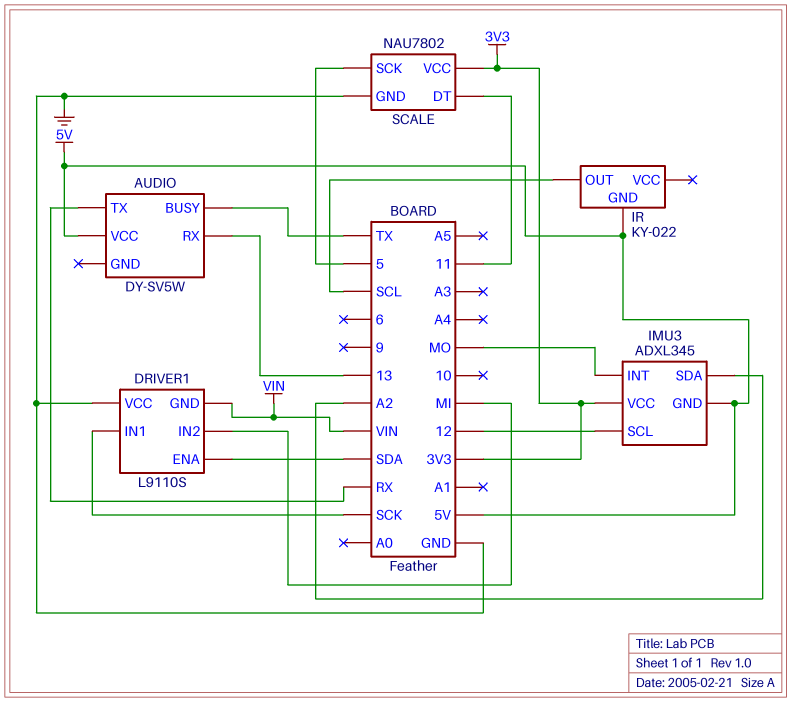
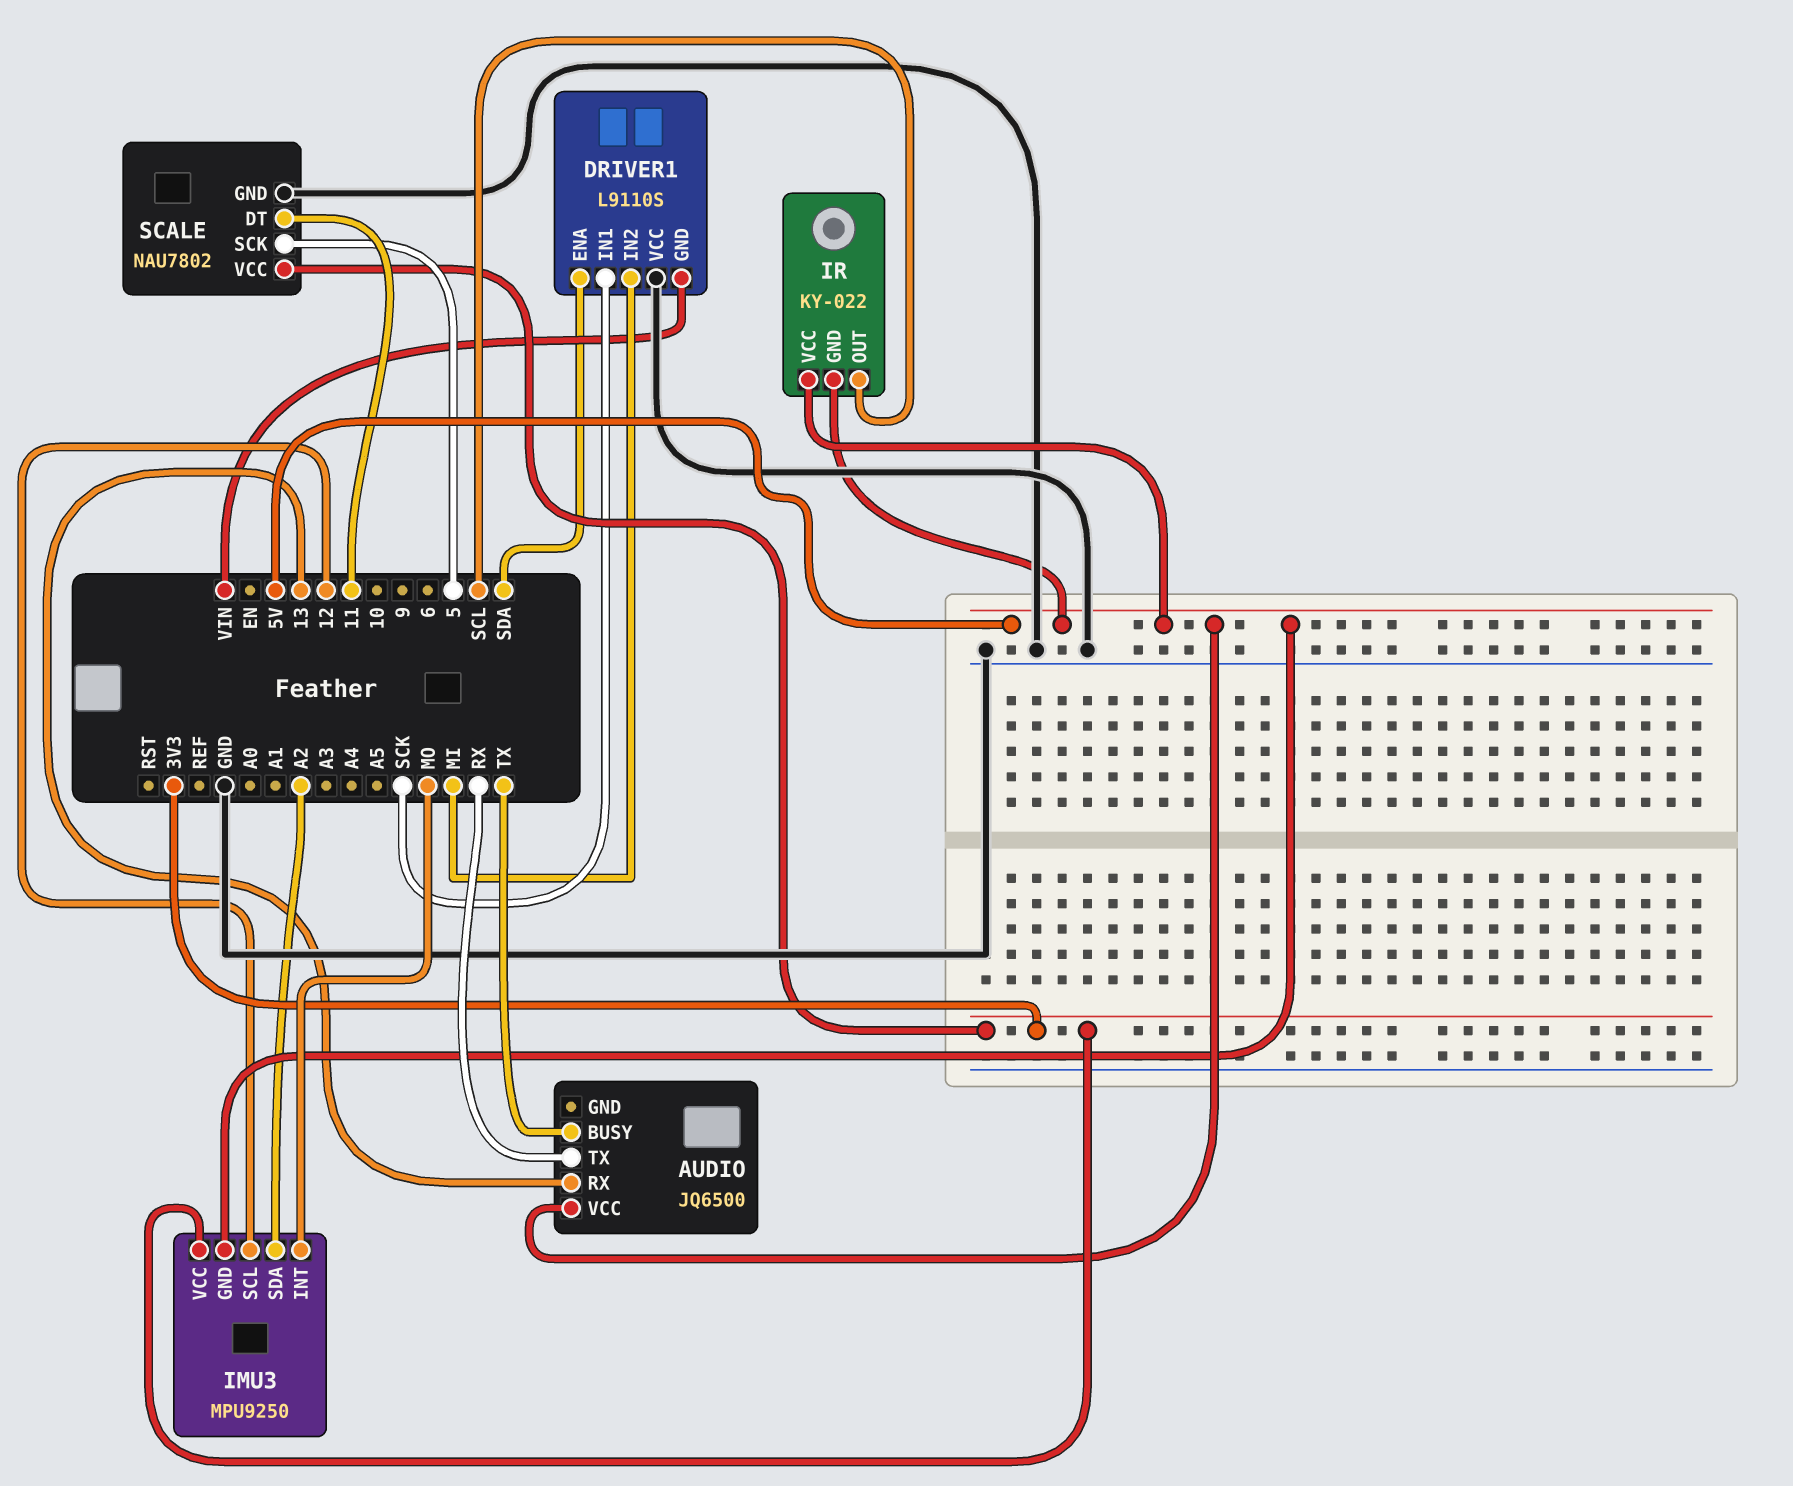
AUDIO: DY-SV5W -> JQ6500
IMU3: ADXL345 -> MPU9250
IR pin VCC: none -> 5V

